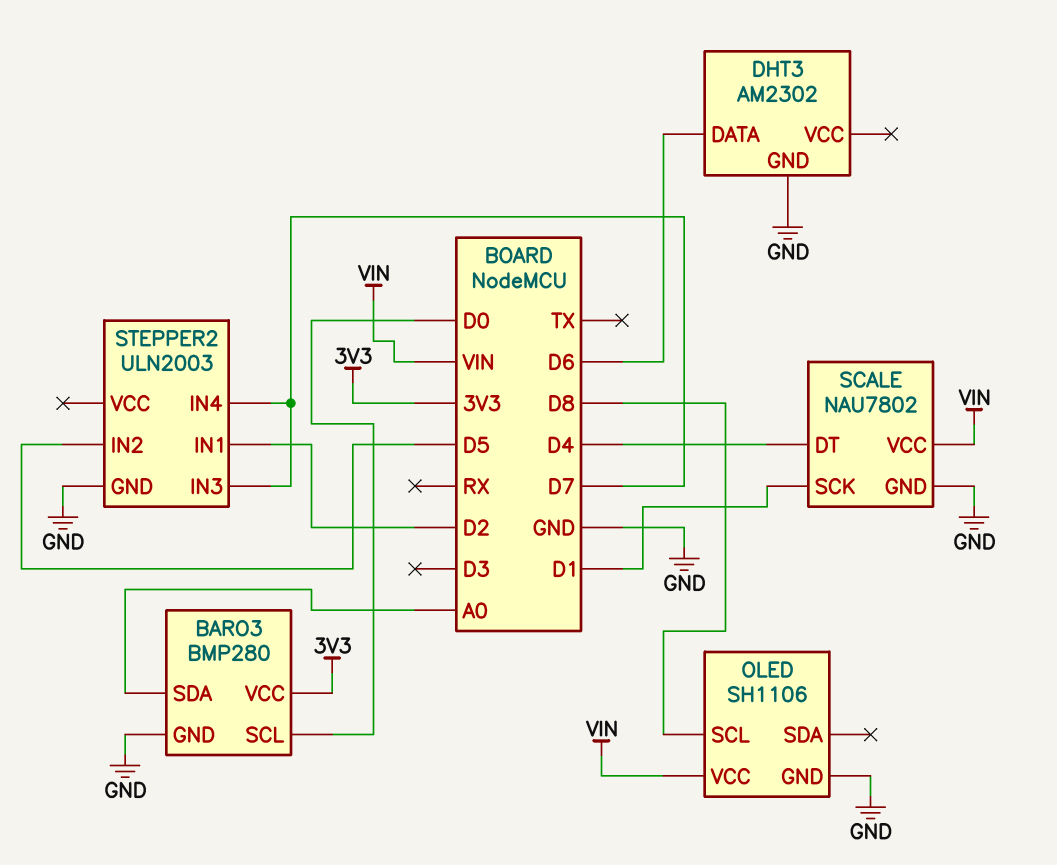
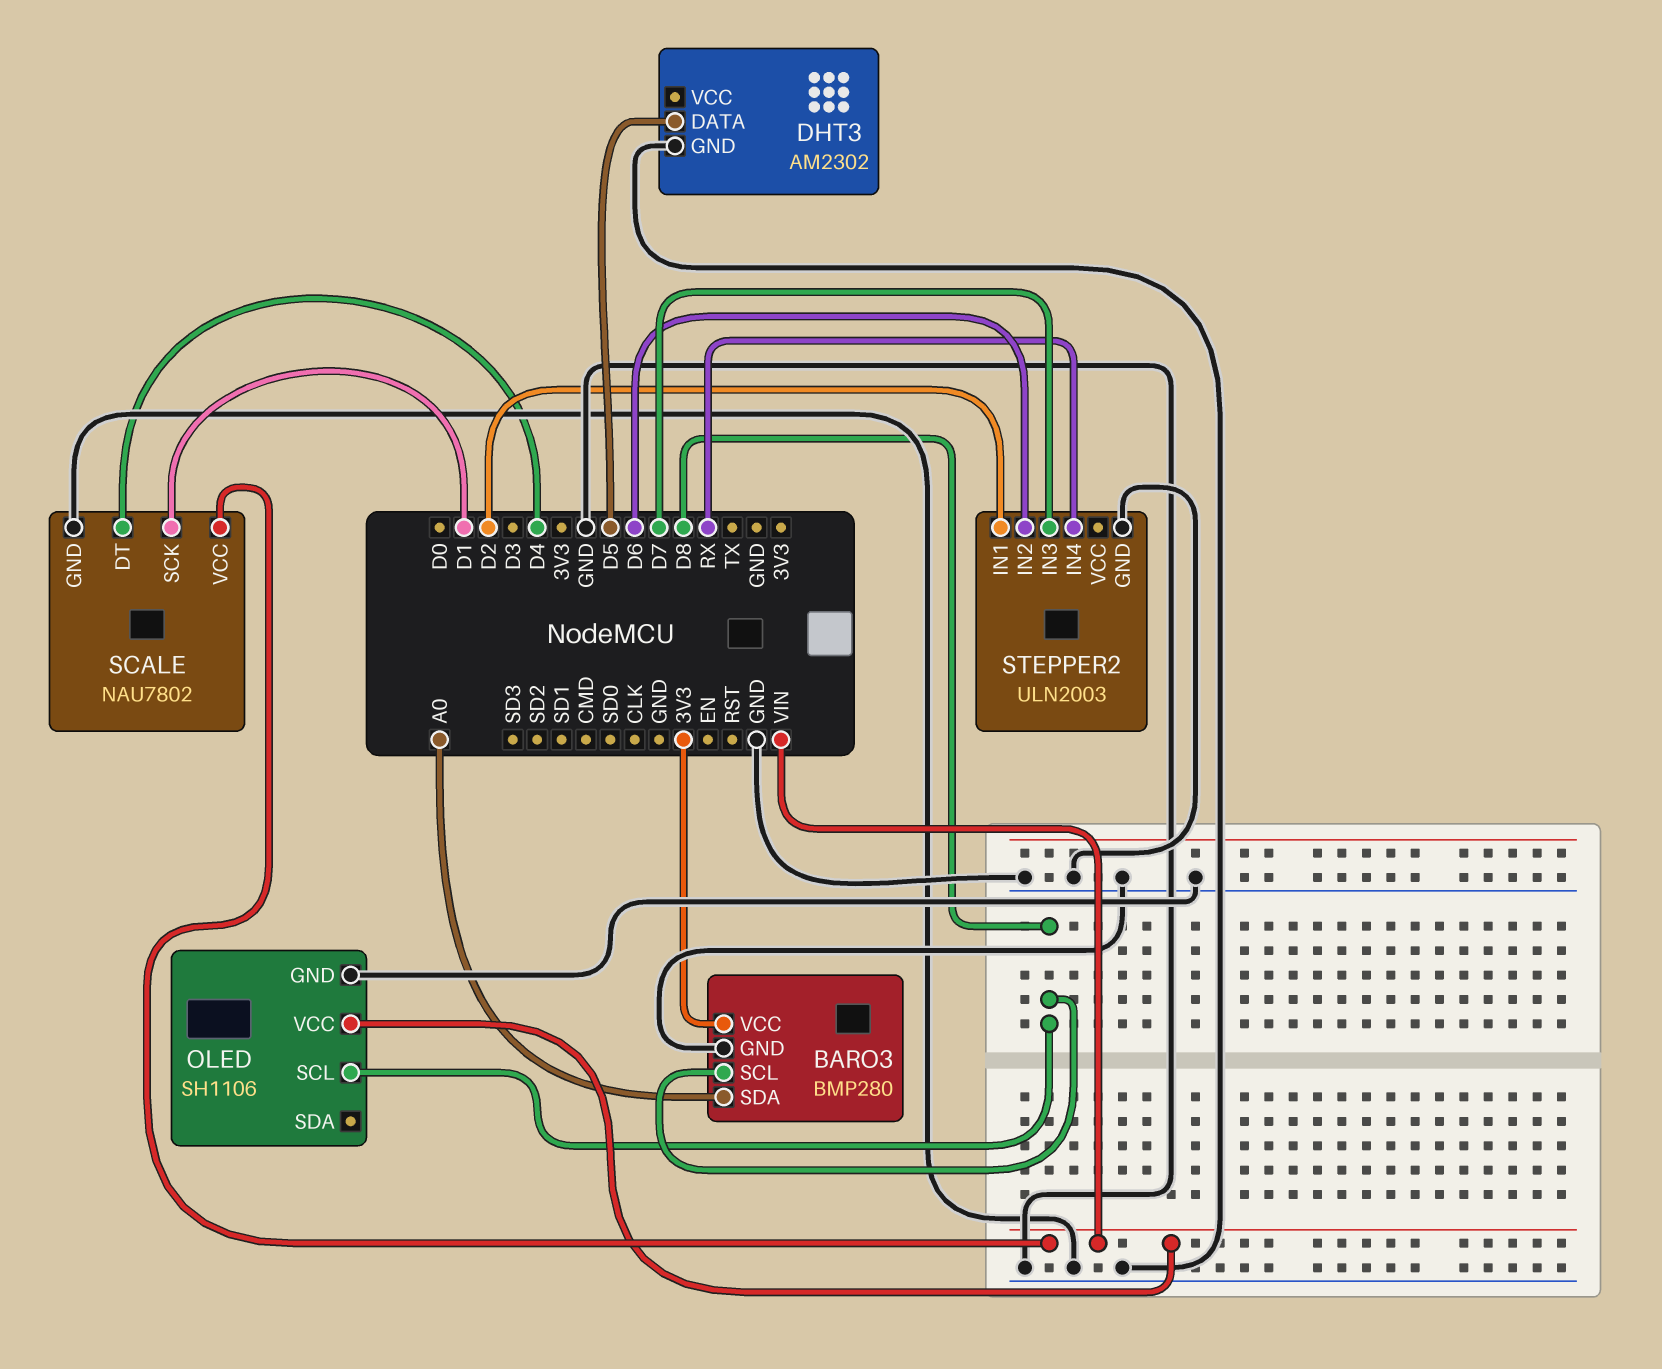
BARO3 pin SCL: D0 -> D8
DHT3 pin DATA: D6 -> D5
STEPPER2 pin IN2: D5 -> D6
STEPPER2 pin IN4: D7 -> RX

